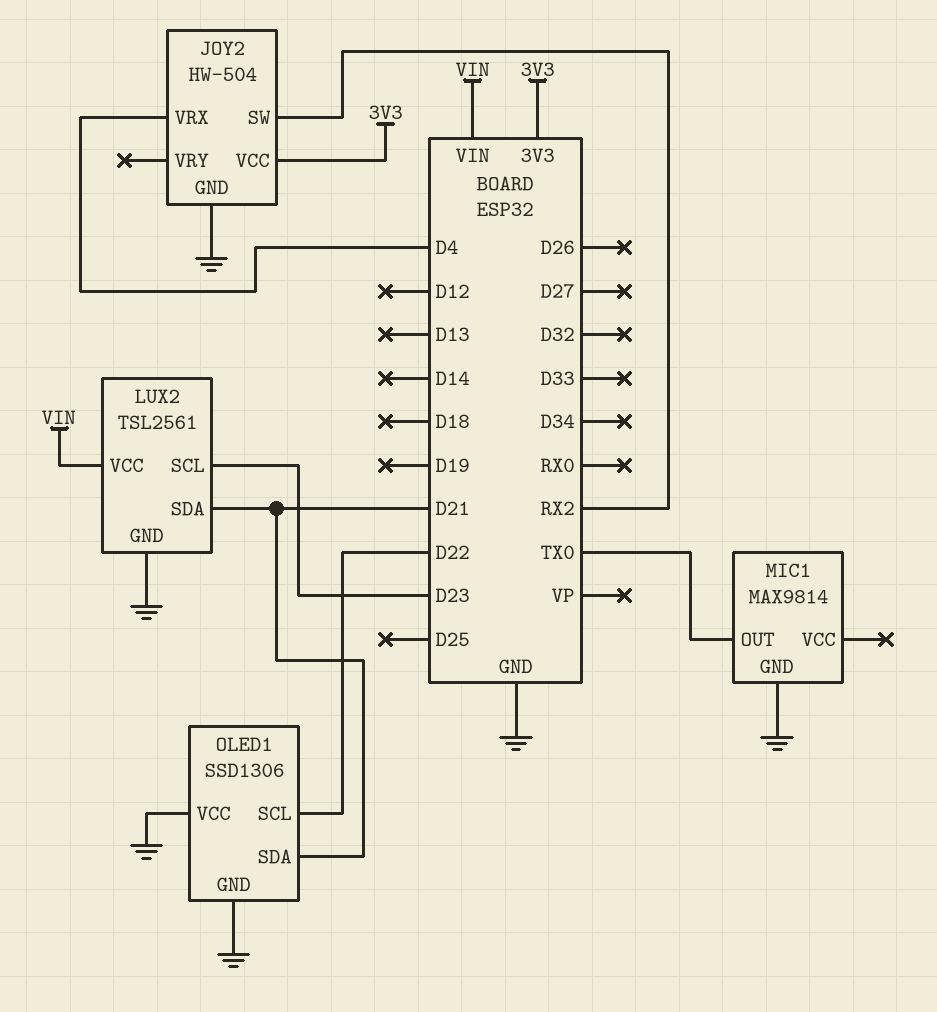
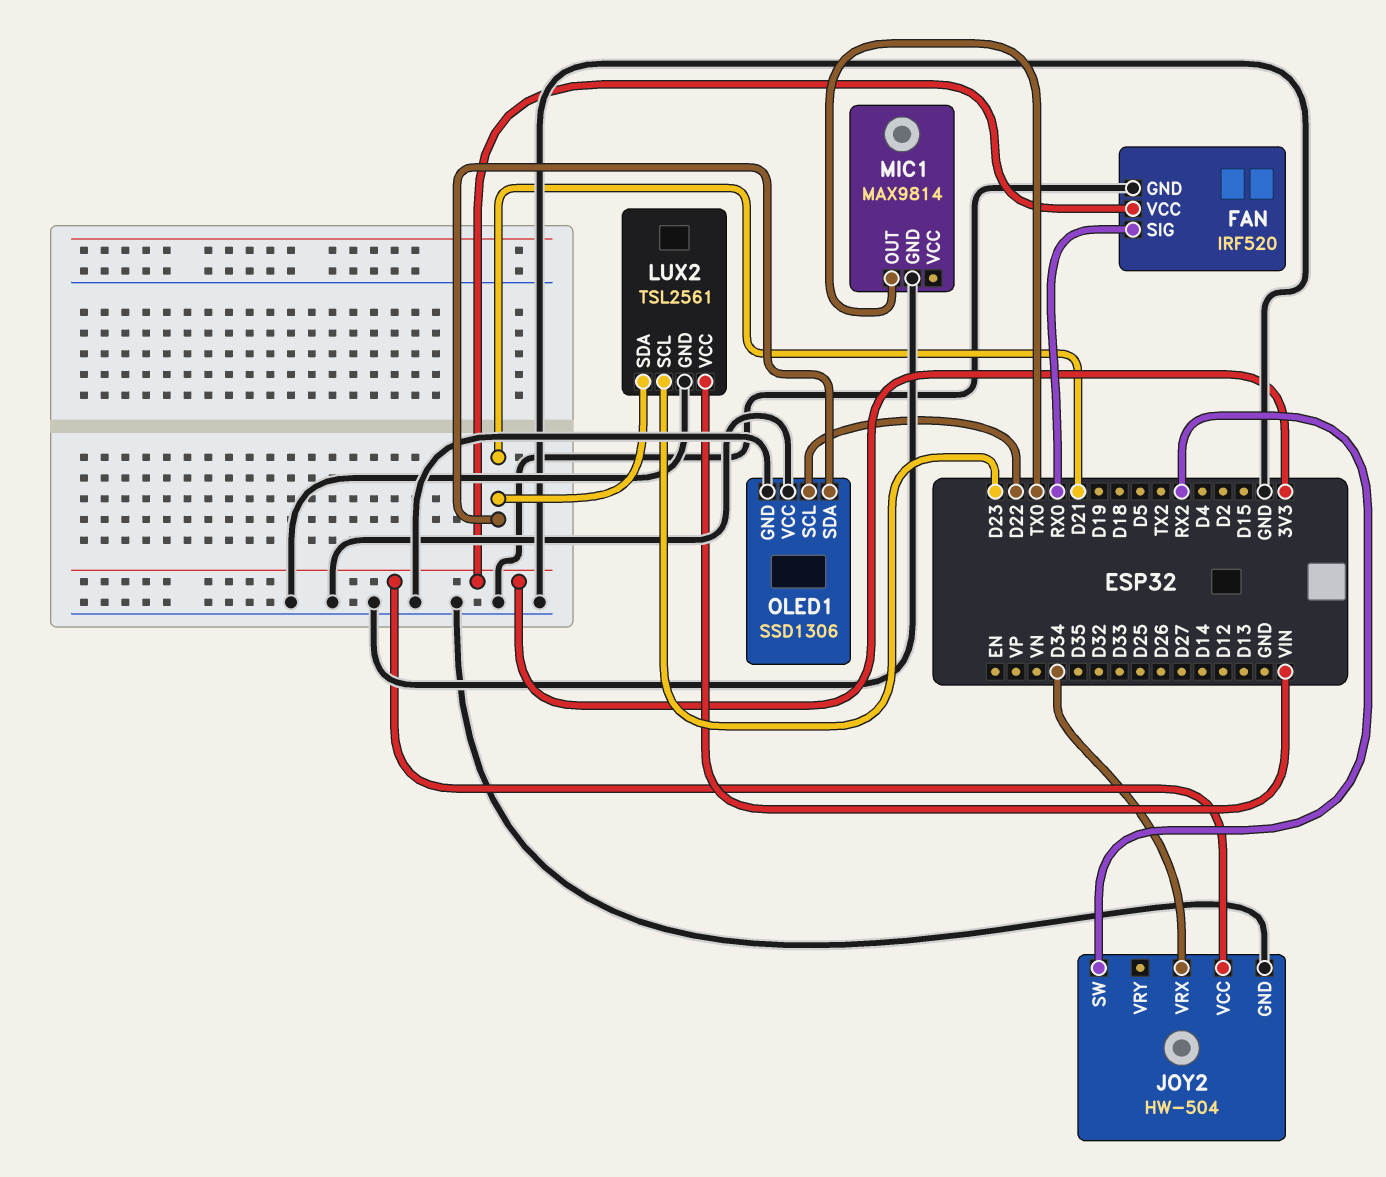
FAN: none -> IRF520
FAN pin GND: none -> GND
FAN pin SIG: none -> RX0
FAN pin VCC: none -> 3V3
JOY2 pin VRX: D4 -> D34

